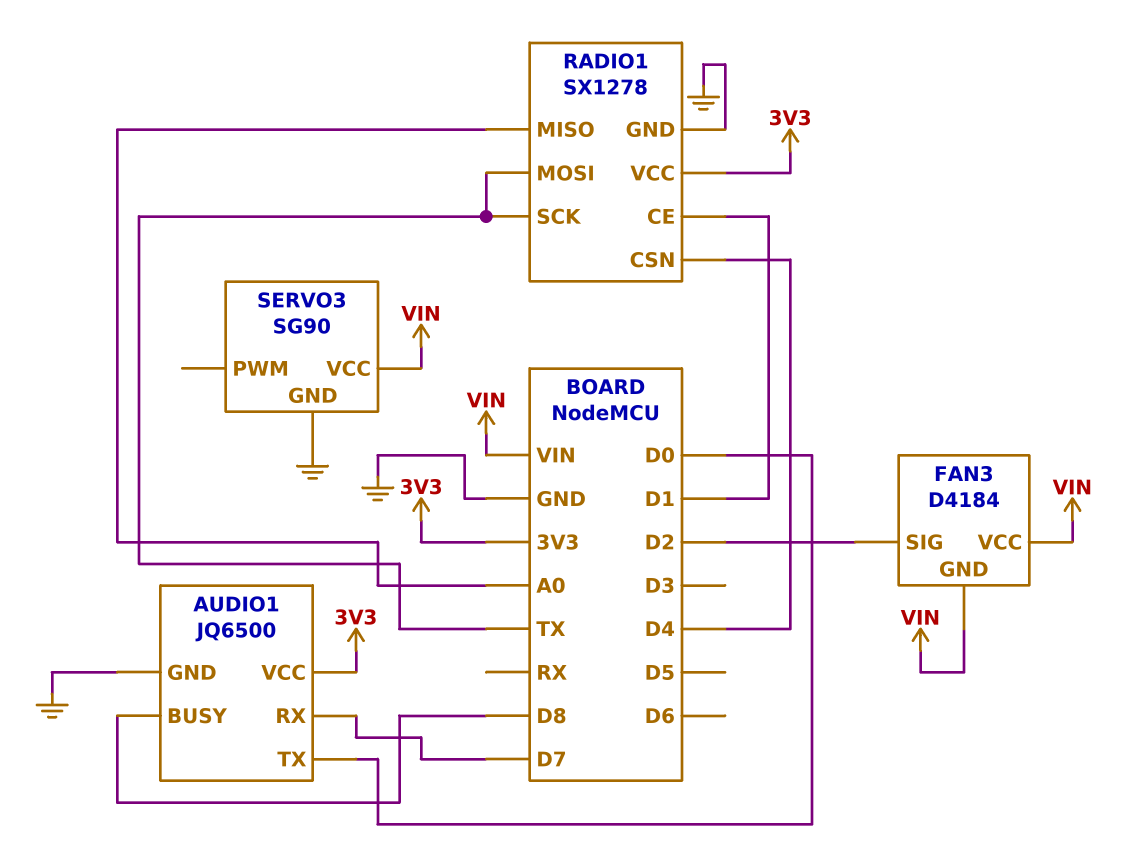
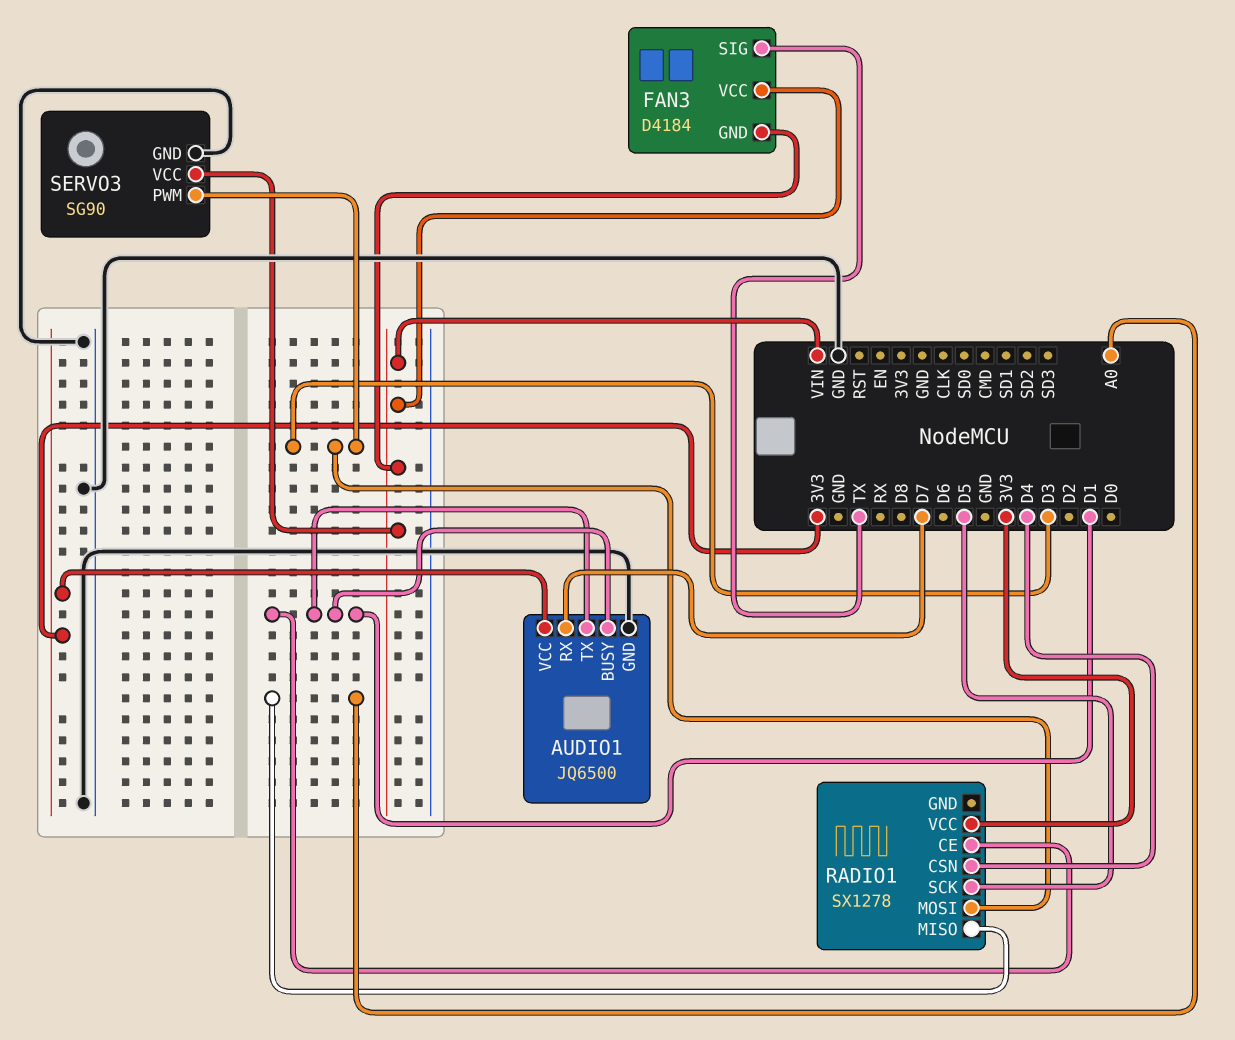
AUDIO1 pin BUSY: D8 -> D1
AUDIO1 pin TX: D0 -> D1
FAN3 pin SIG: D2 -> TX
RADIO1 pin GND: GND -> none
RADIO1 pin MOSI: TX -> D3
RADIO1 pin SCK: TX -> D5
SERVO3 pin PWM: none -> D3

